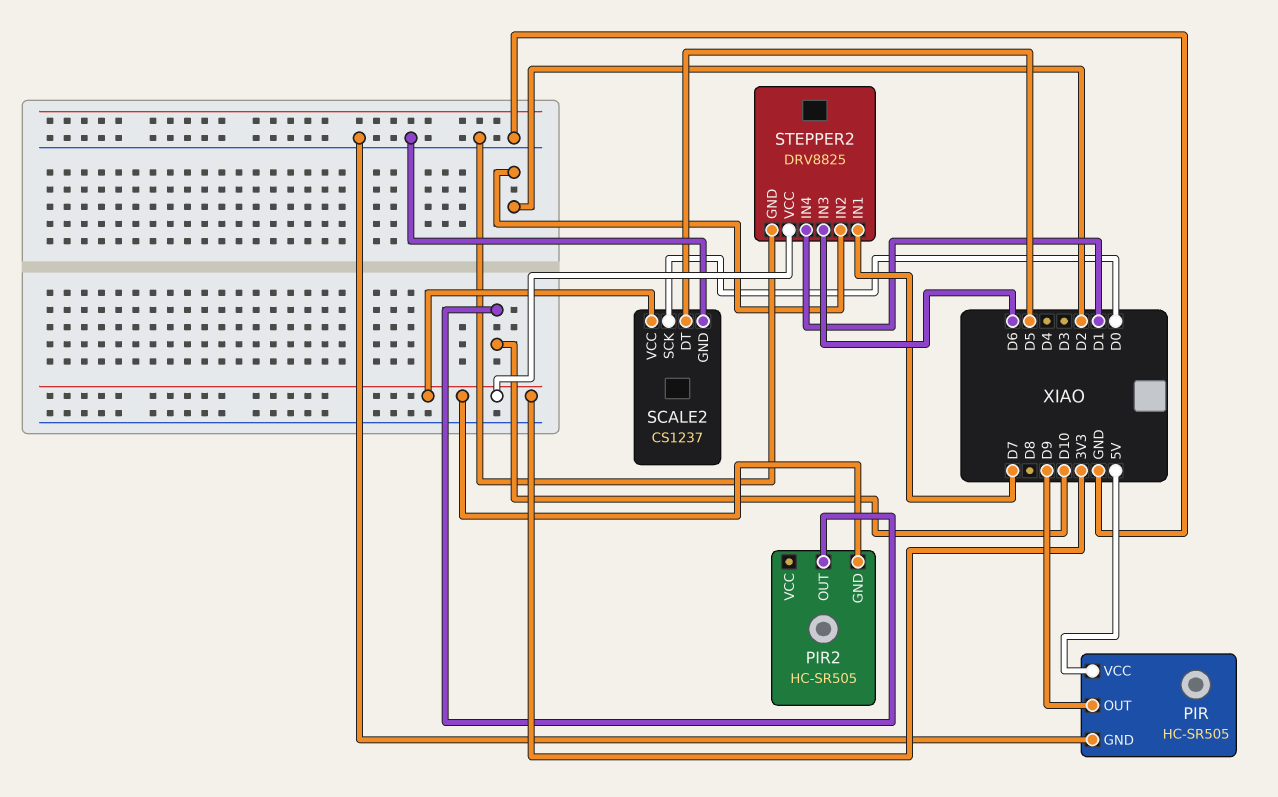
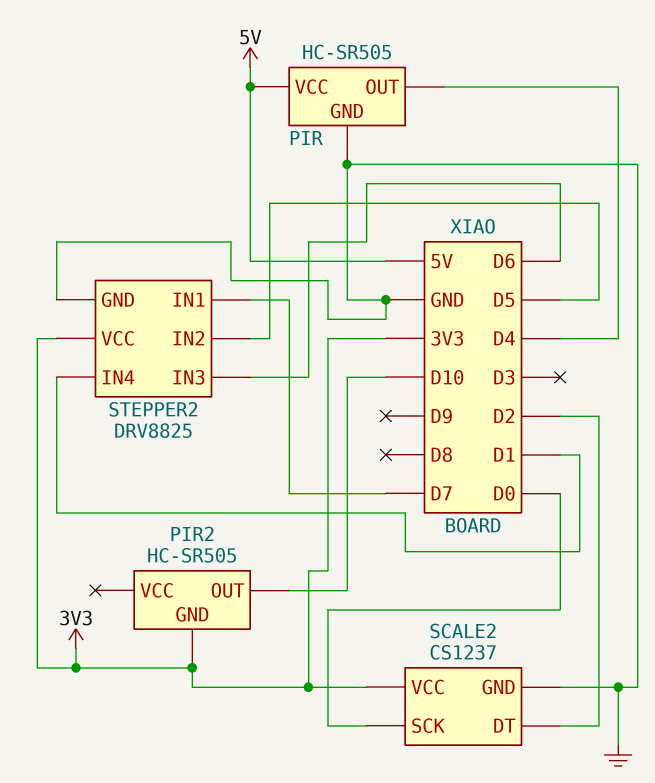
PIR pin OUT: D9 -> D4
SCALE2 pin DT: D5 -> D2
STEPPER2 pin IN2: D2 -> D5

